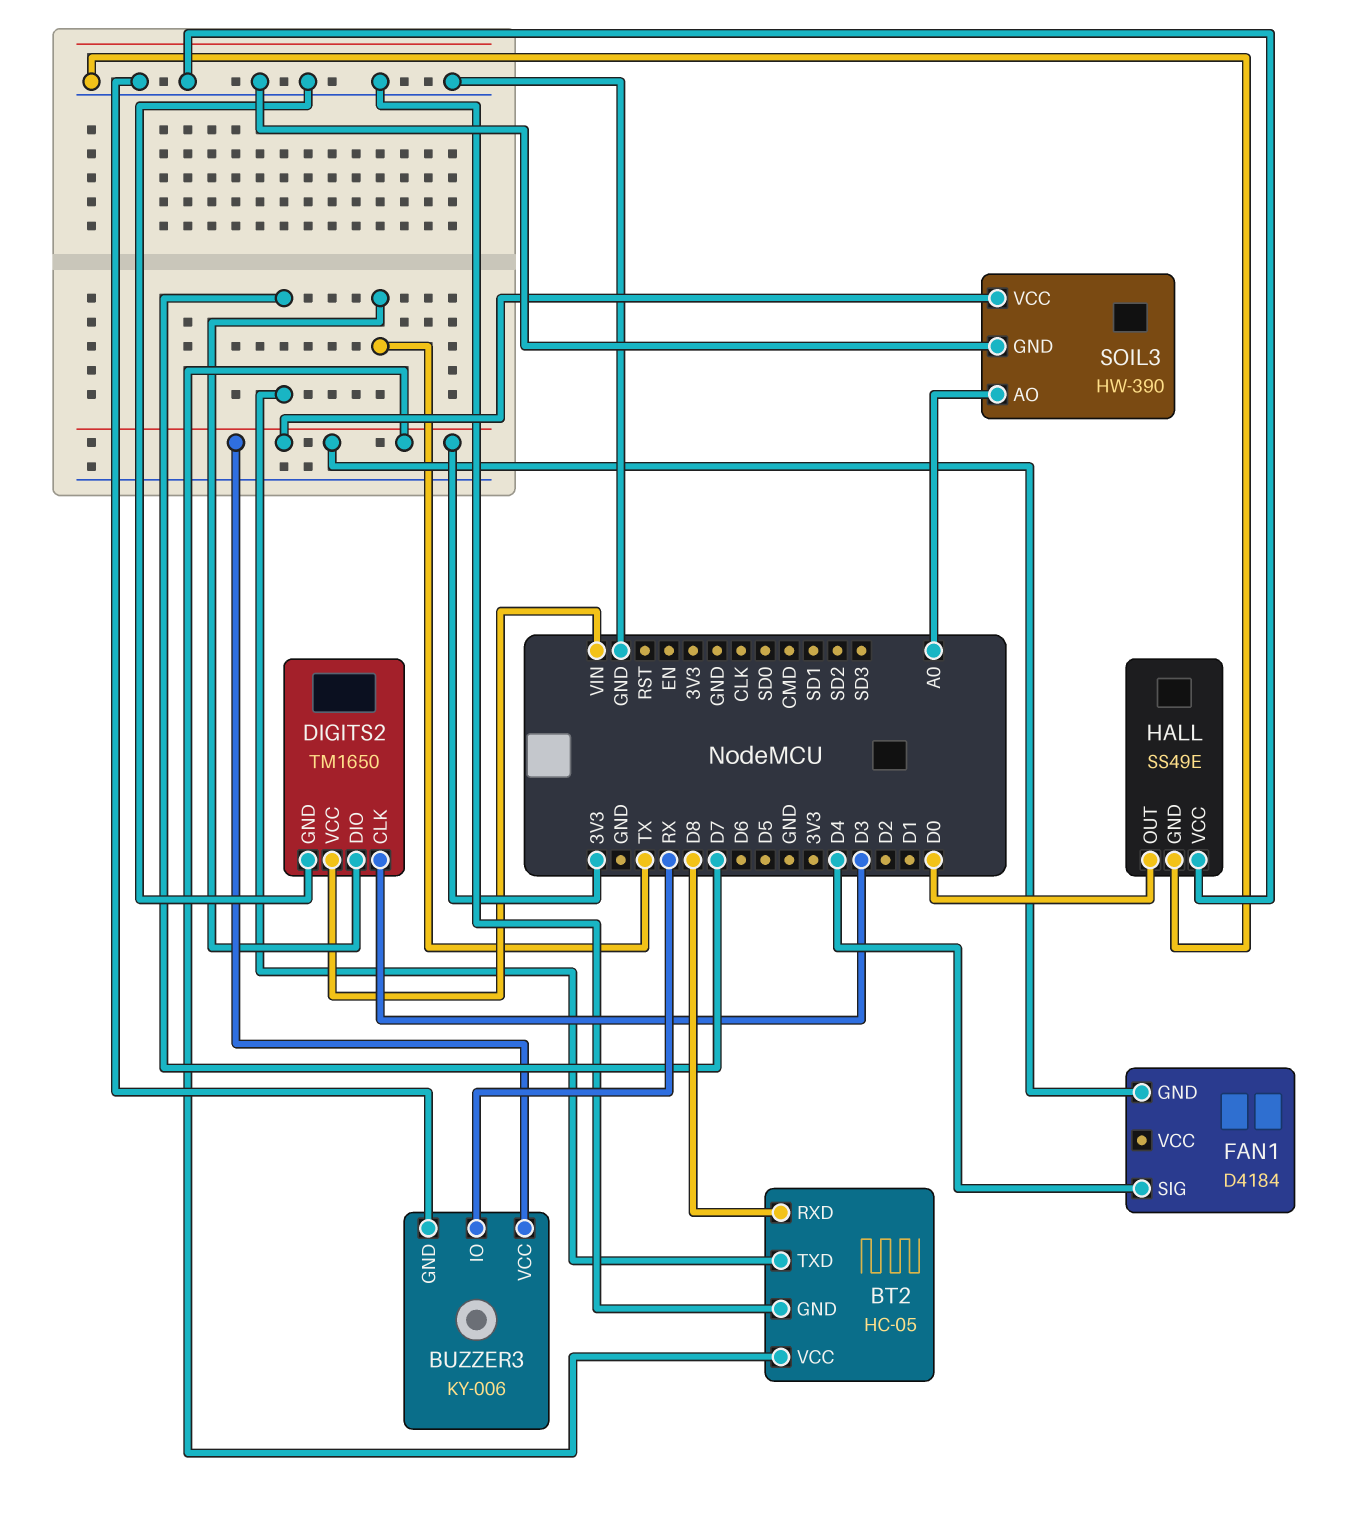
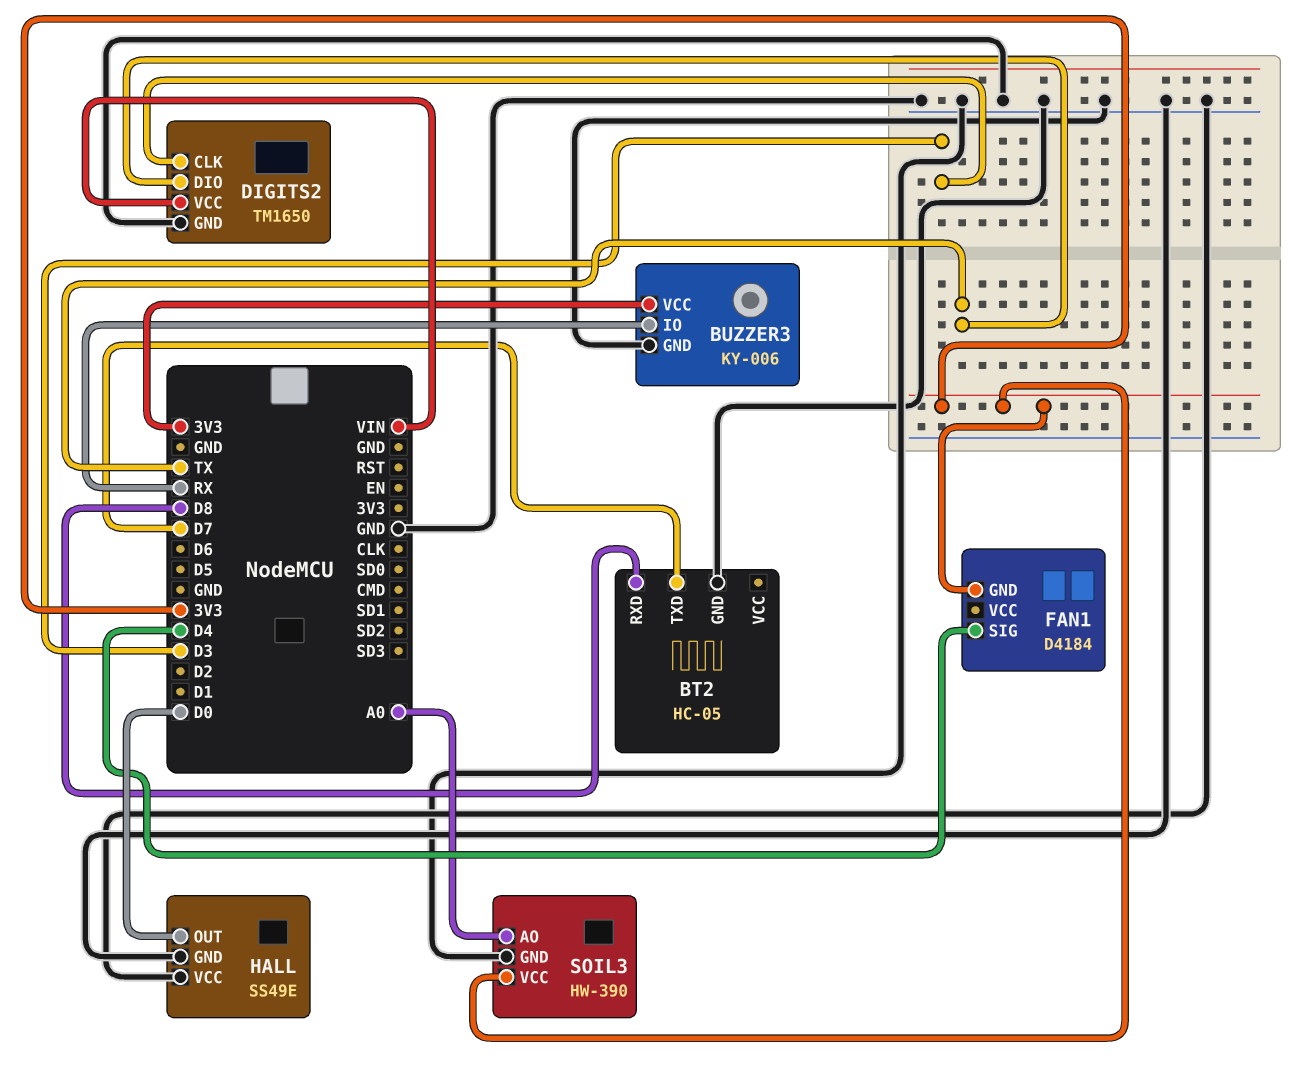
BT2 pin VCC: 3V3 -> none

